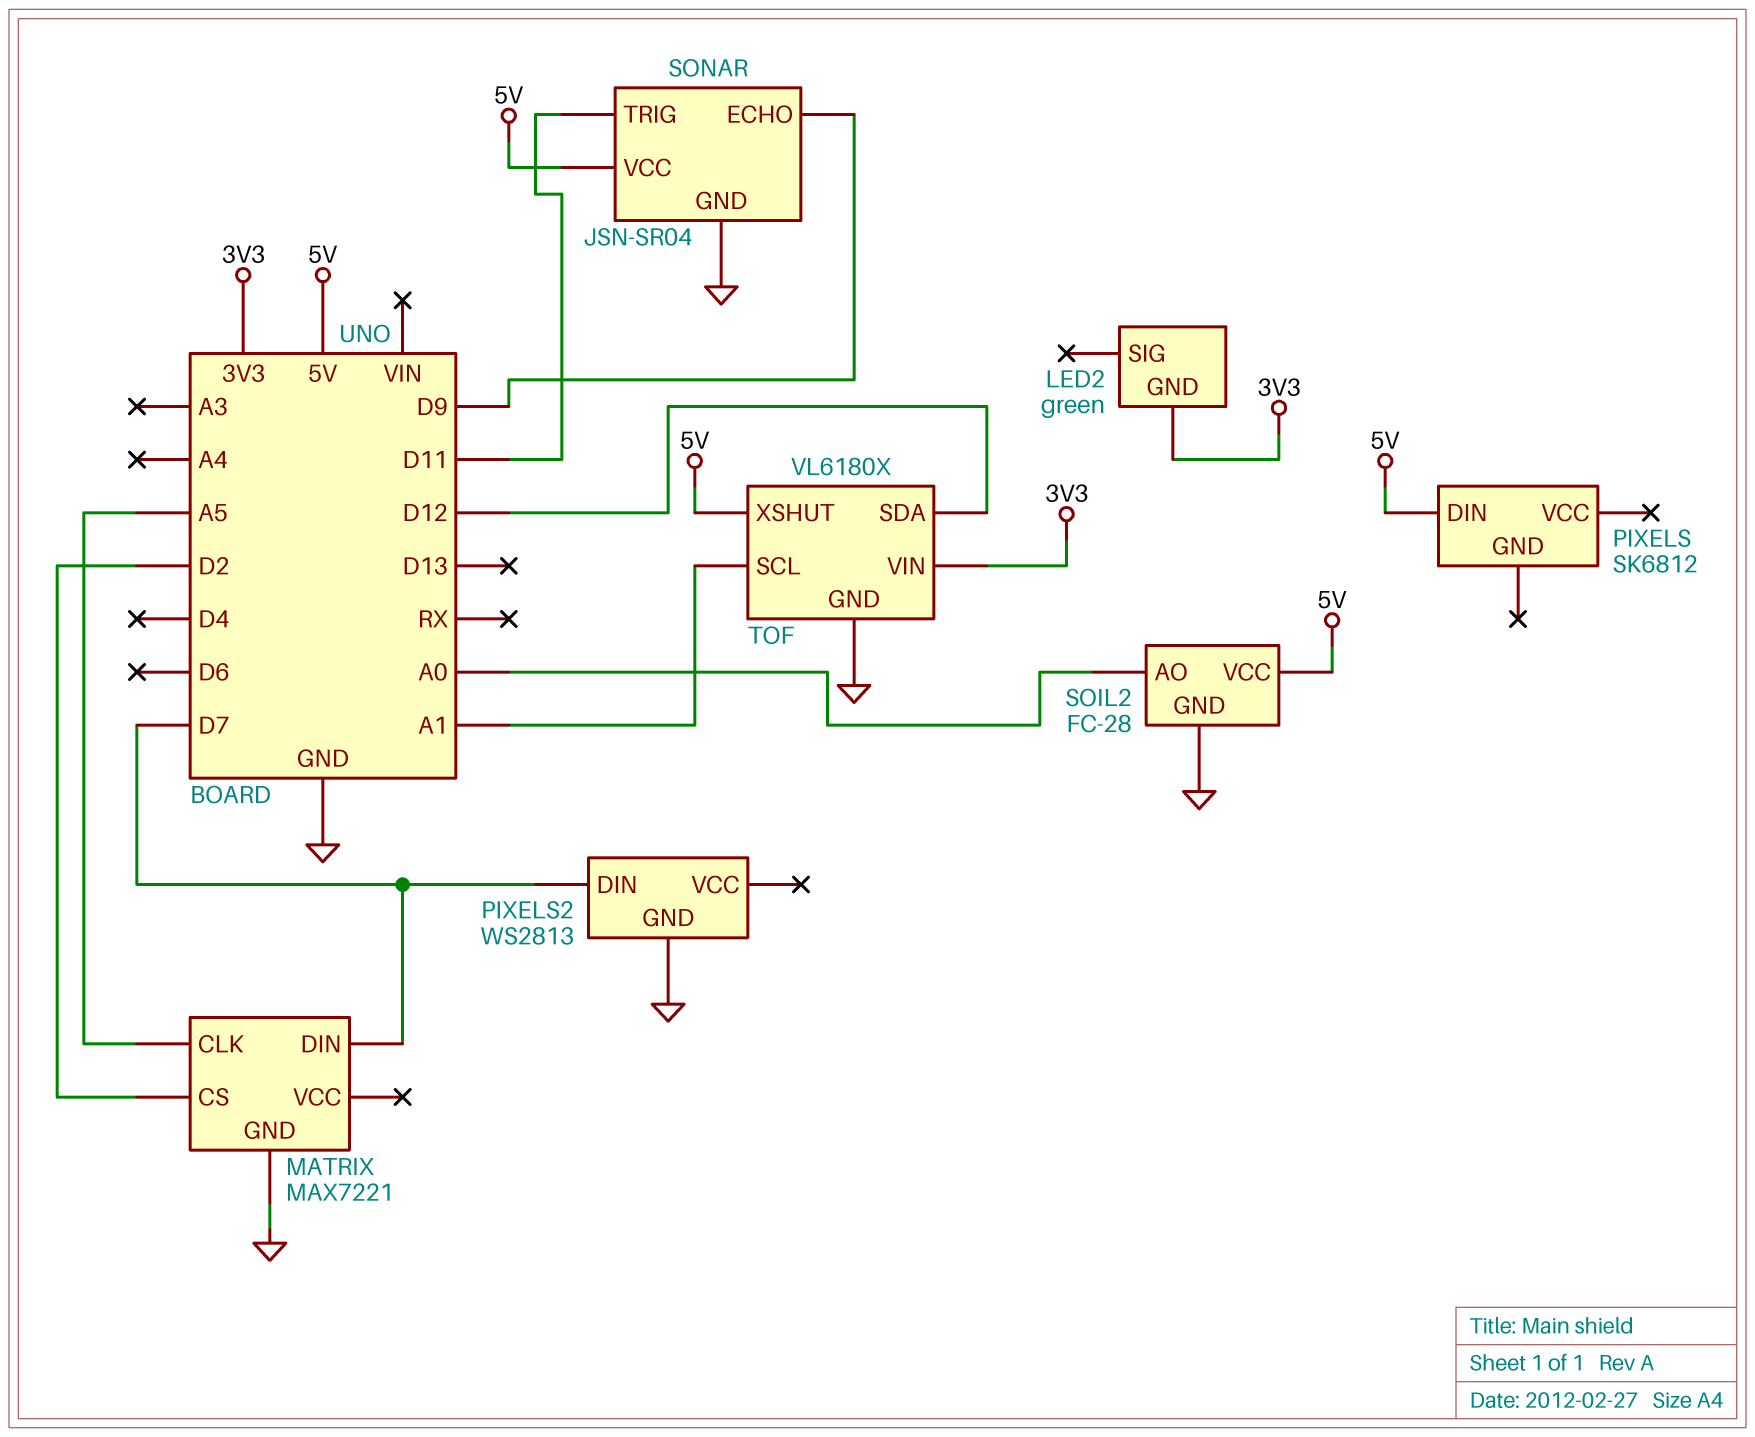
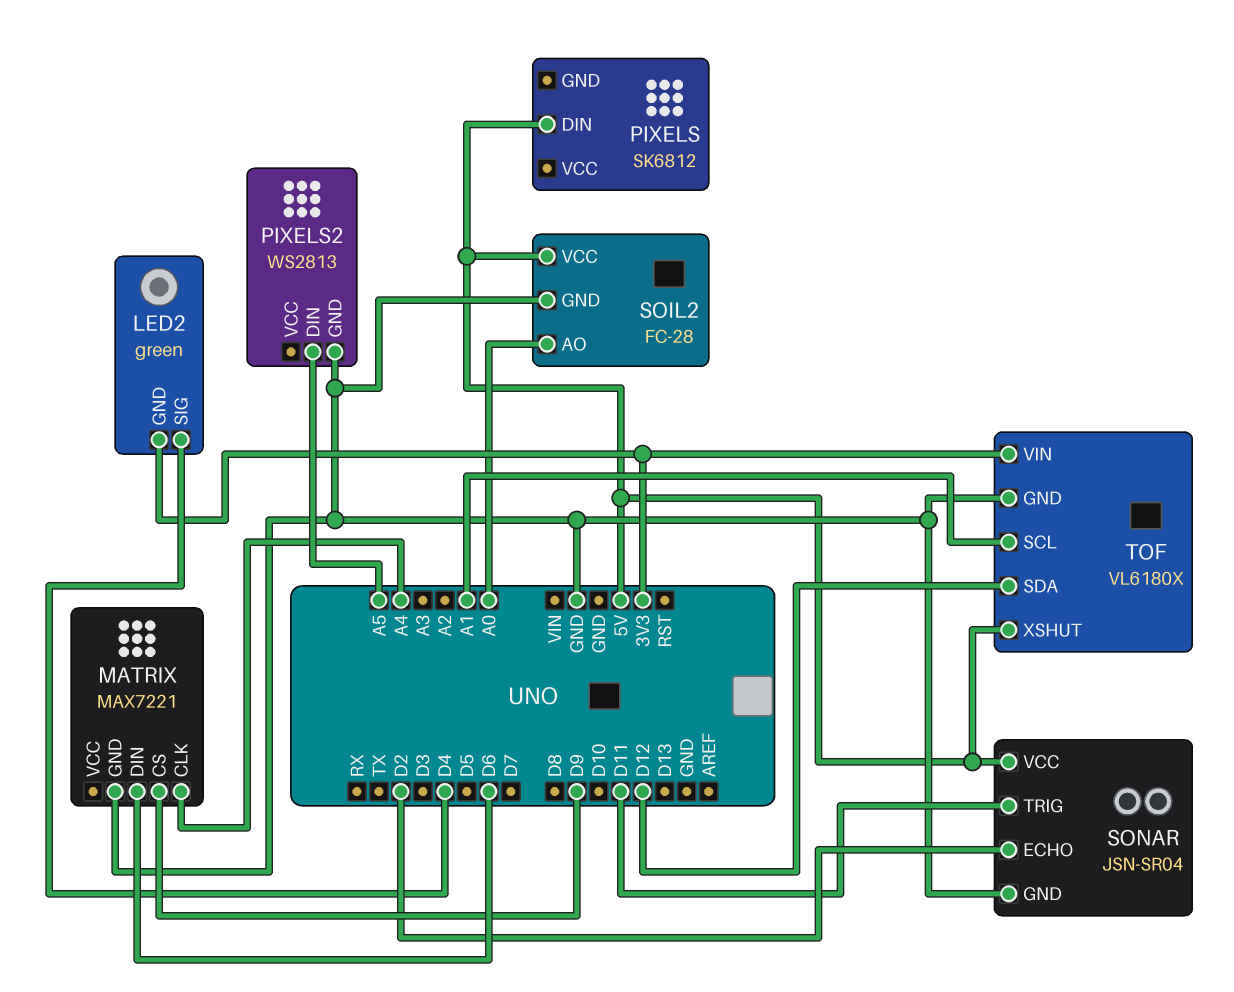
LED2 pin SIG: none -> D4
MATRIX pin CLK: A5 -> A4
MATRIX pin CS: D2 -> D9
MATRIX pin DIN: D7 -> D6
PIXELS2 pin DIN: D7 -> A5
SONAR pin ECHO: D9 -> D2

